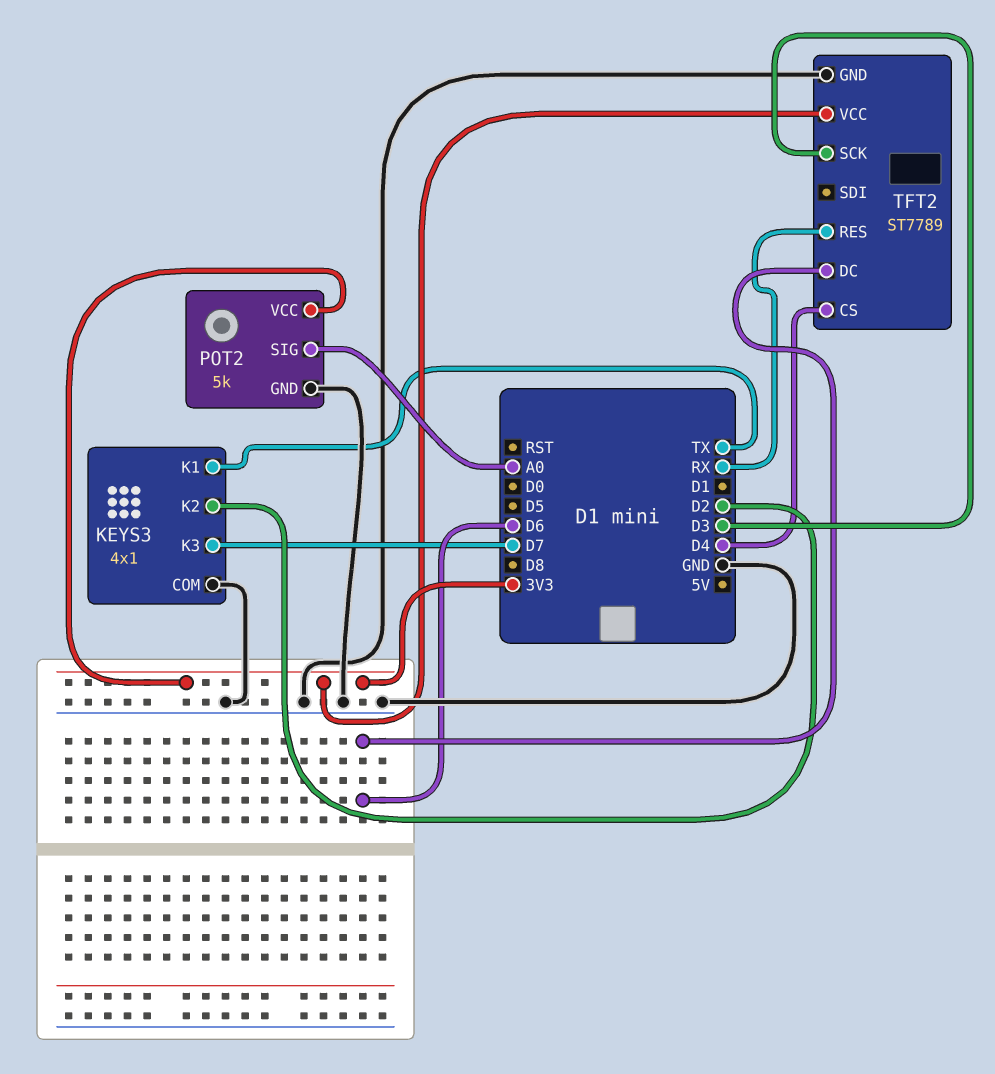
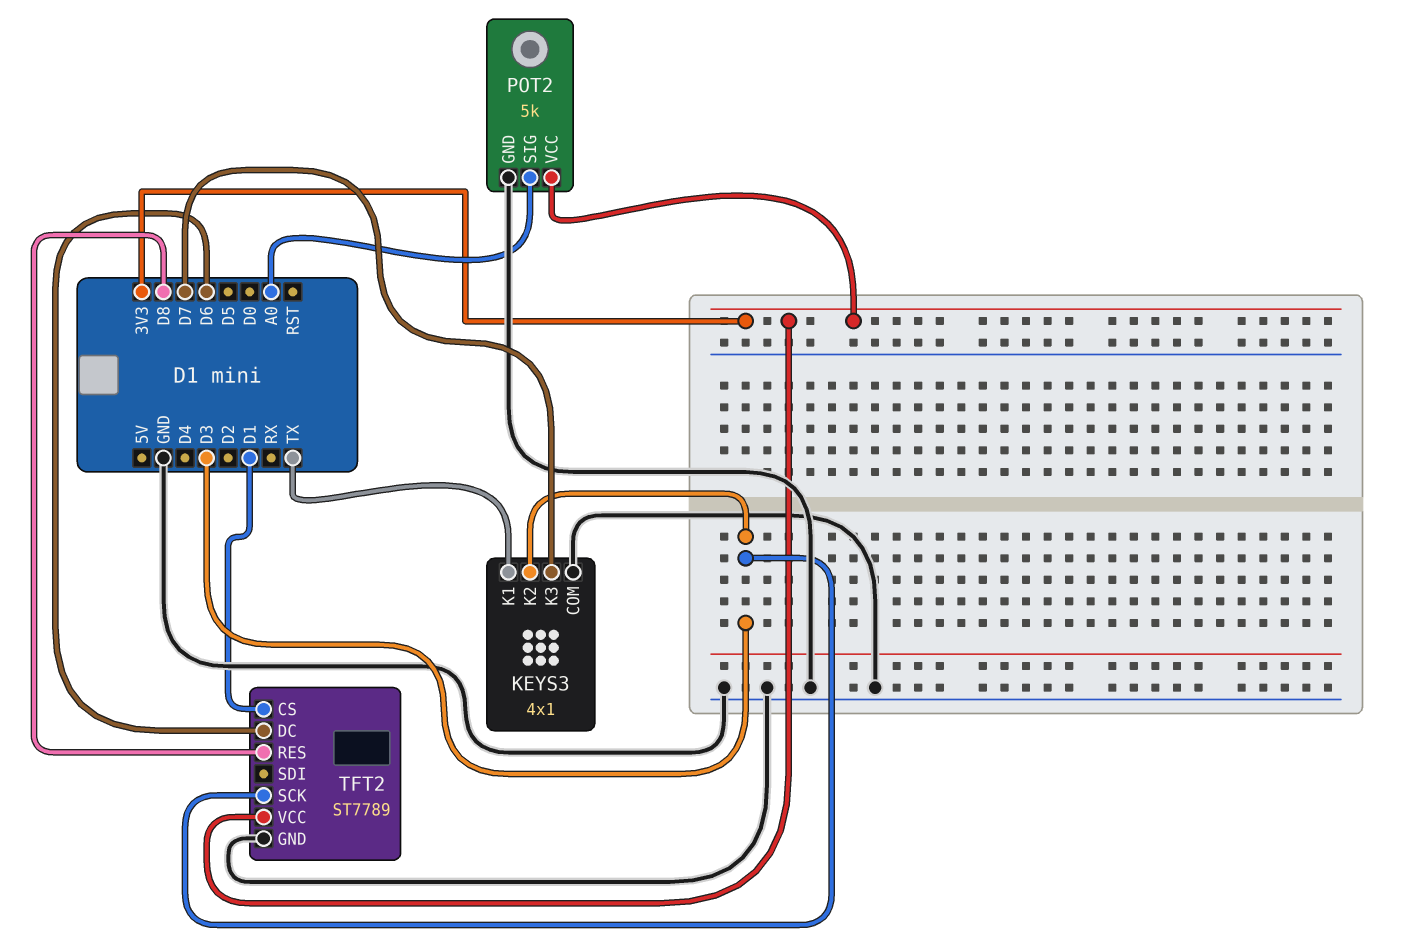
KEYS3 pin K2: D2 -> D3
TFT2 pin CS: D4 -> D1
TFT2 pin RES: RX -> D8

